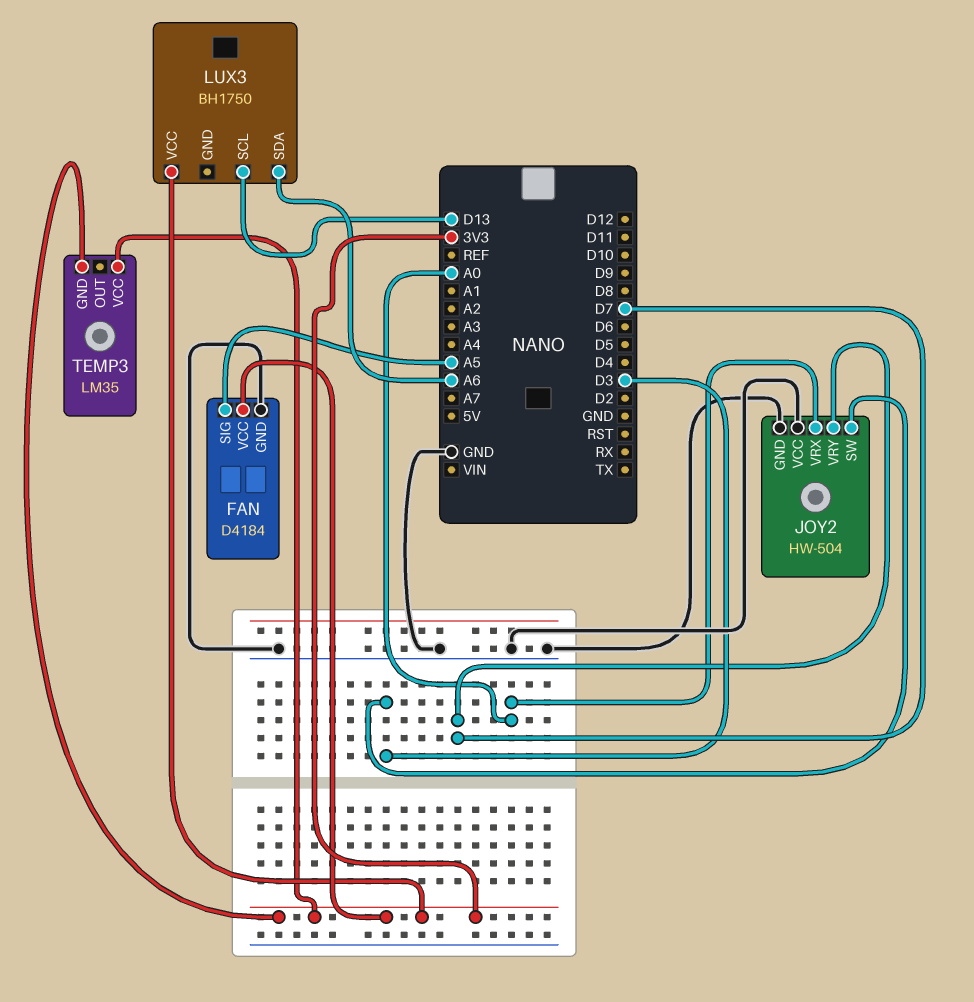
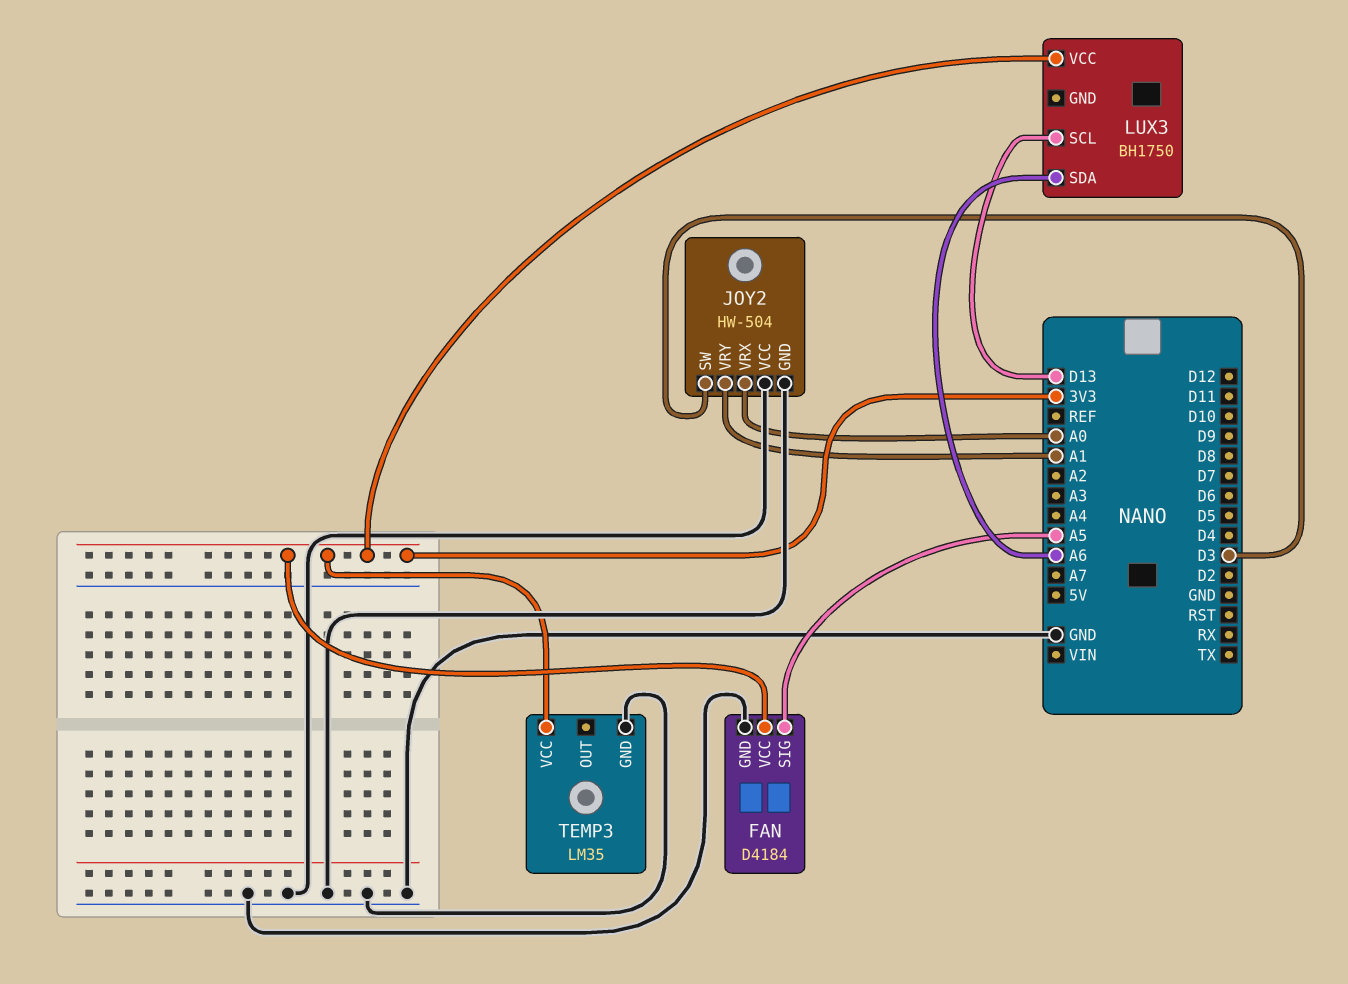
JOY2 pin VRY: D7 -> A1
TEMP3 pin GND: 3V3 -> GND

